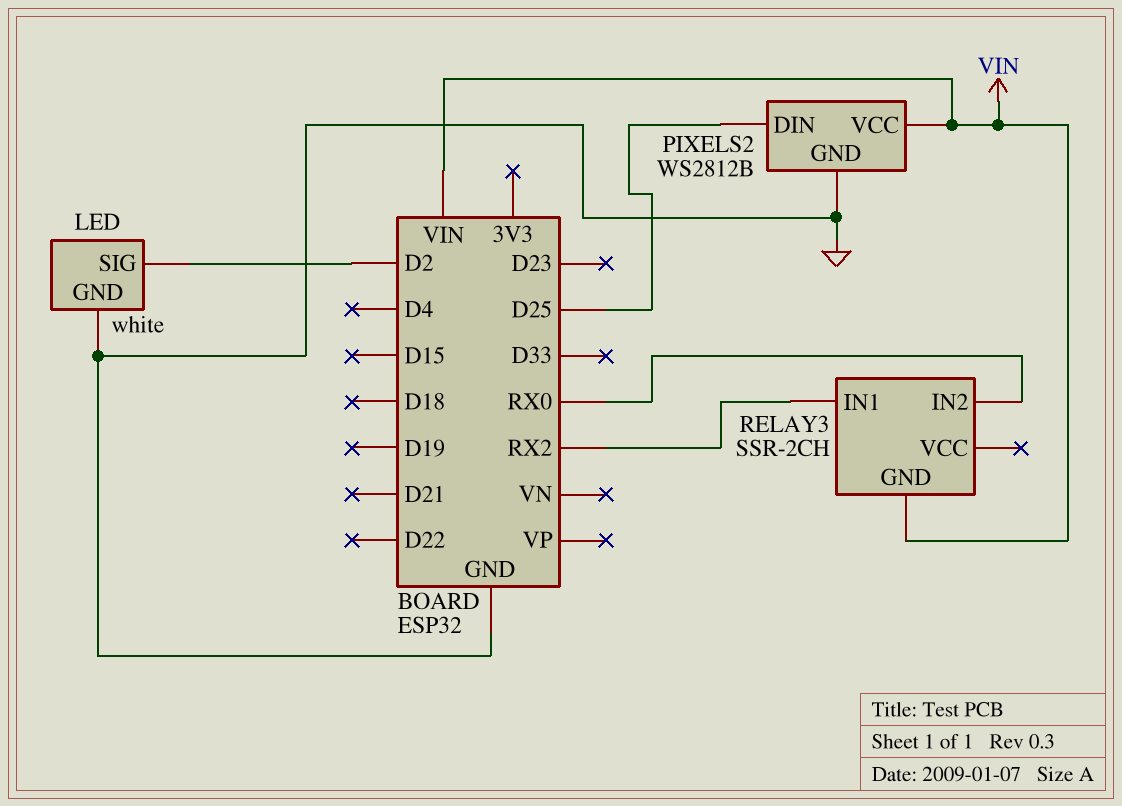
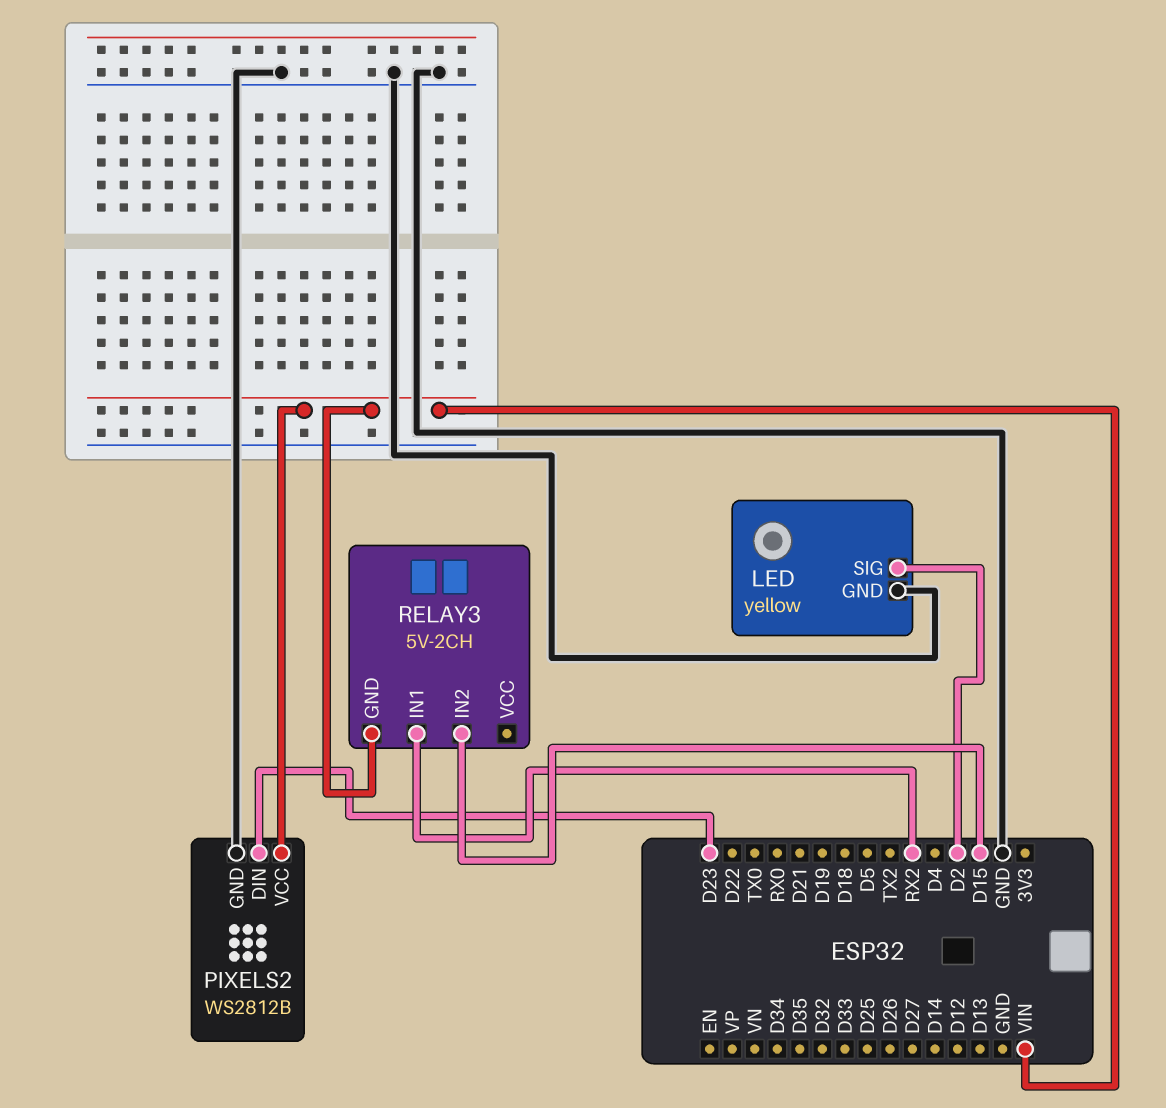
LED: white -> yellow
PIXELS2 pin DIN: D25 -> D23
RELAY3: SSR-2CH -> 5V-2CH
RELAY3 pin IN2: RX0 -> D15

